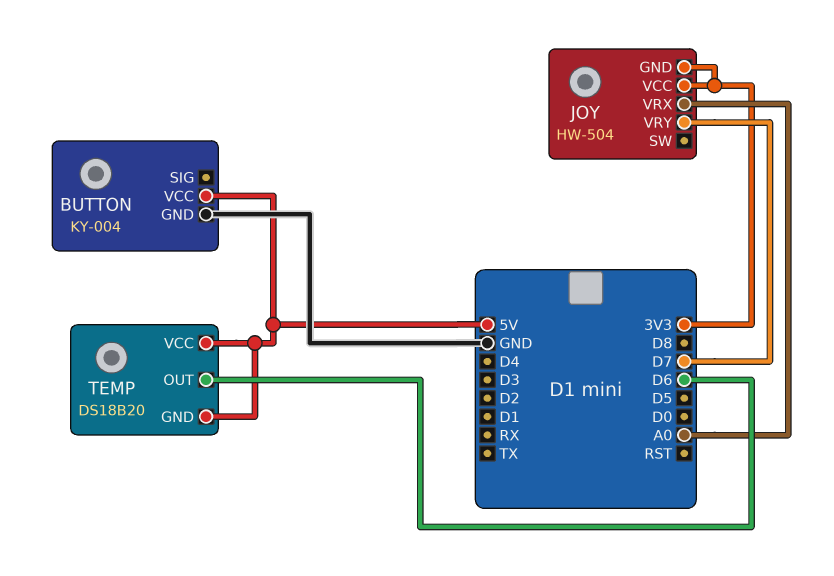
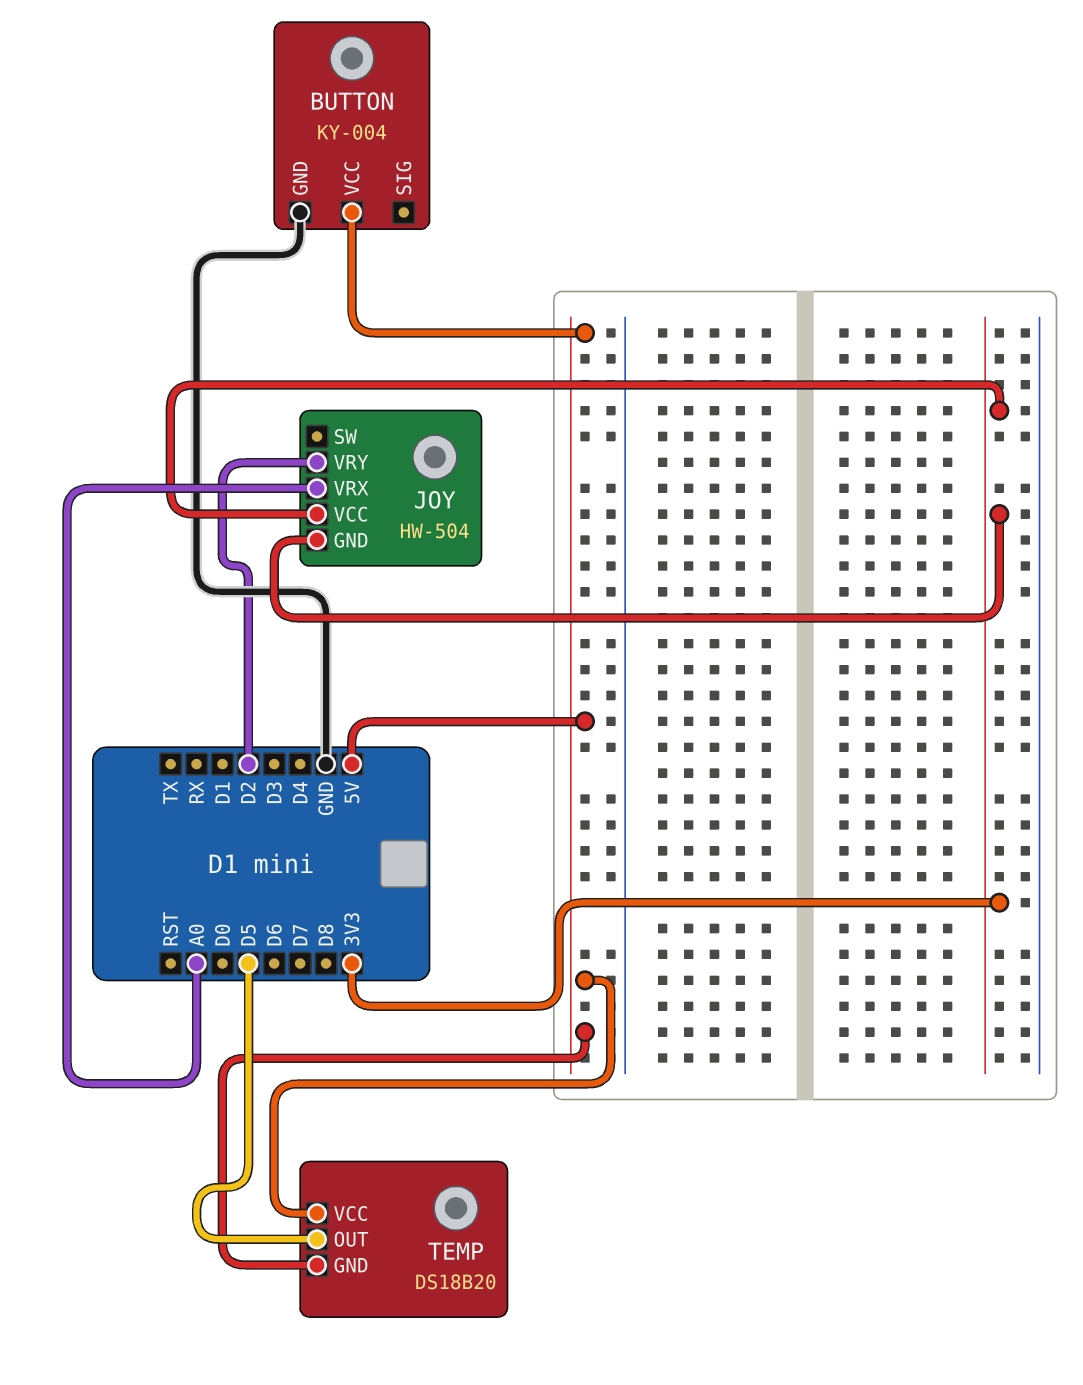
JOY pin VRY: D7 -> D2
TEMP pin OUT: D6 -> D5

